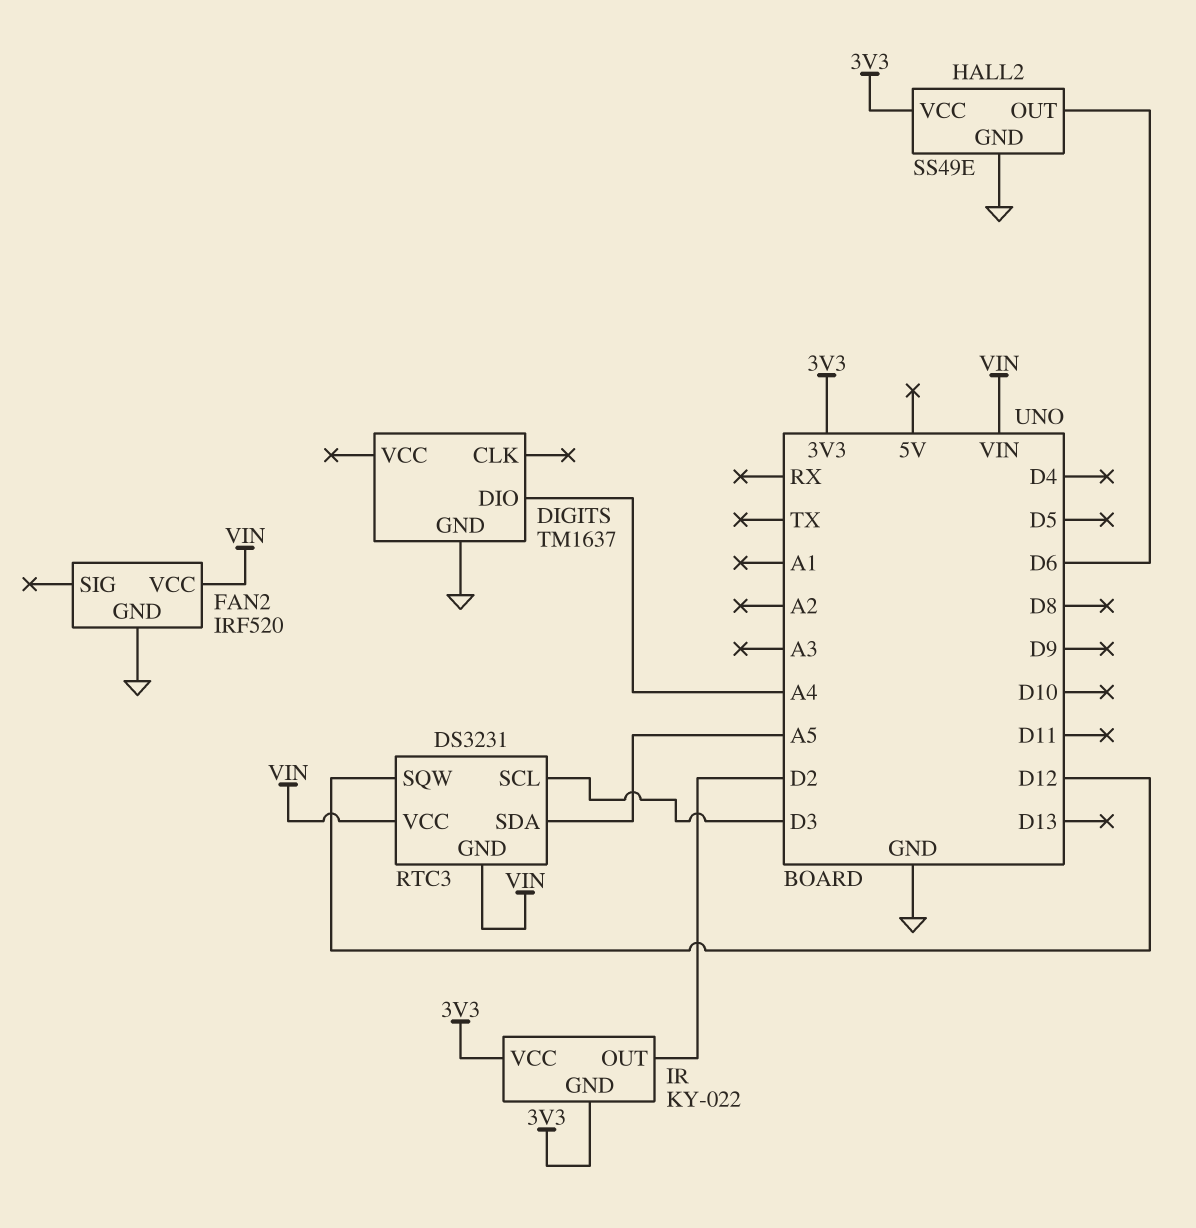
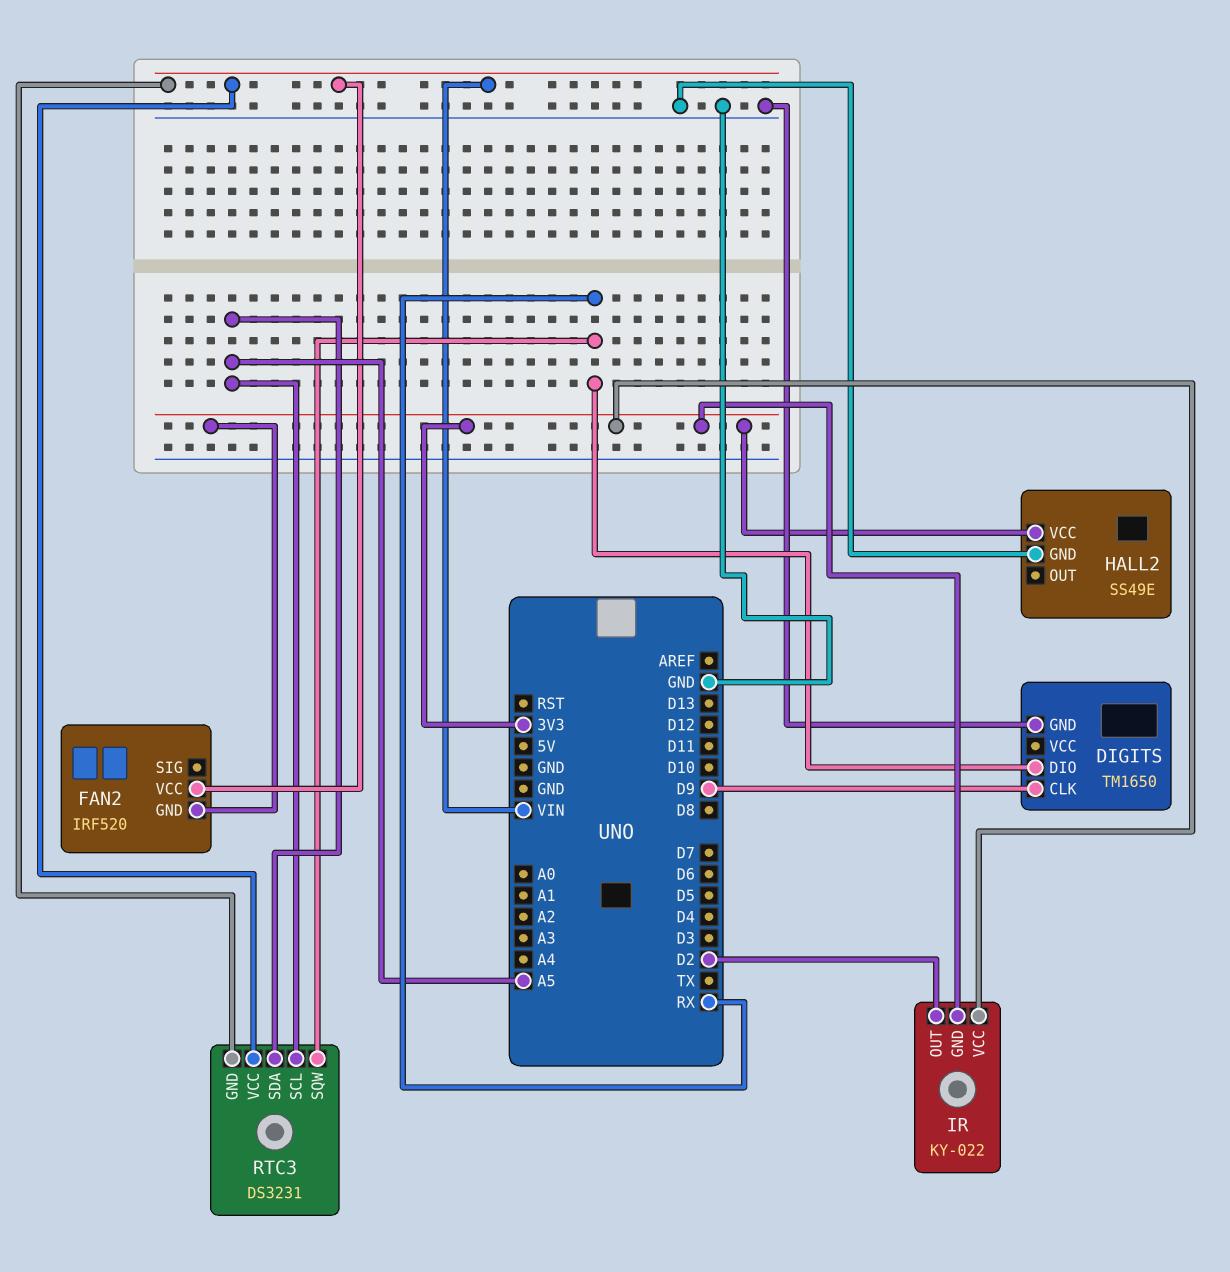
DIGITS: TM1637 -> TM1650
DIGITS pin CLK: none -> D9
DIGITS pin DIO: A4 -> RX
FAN2 pin GND: GND -> 3V3
HALL2 pin OUT: D6 -> none
RTC3 pin SCL: D3 -> A5
RTC3 pin SQW: D12 -> RX

